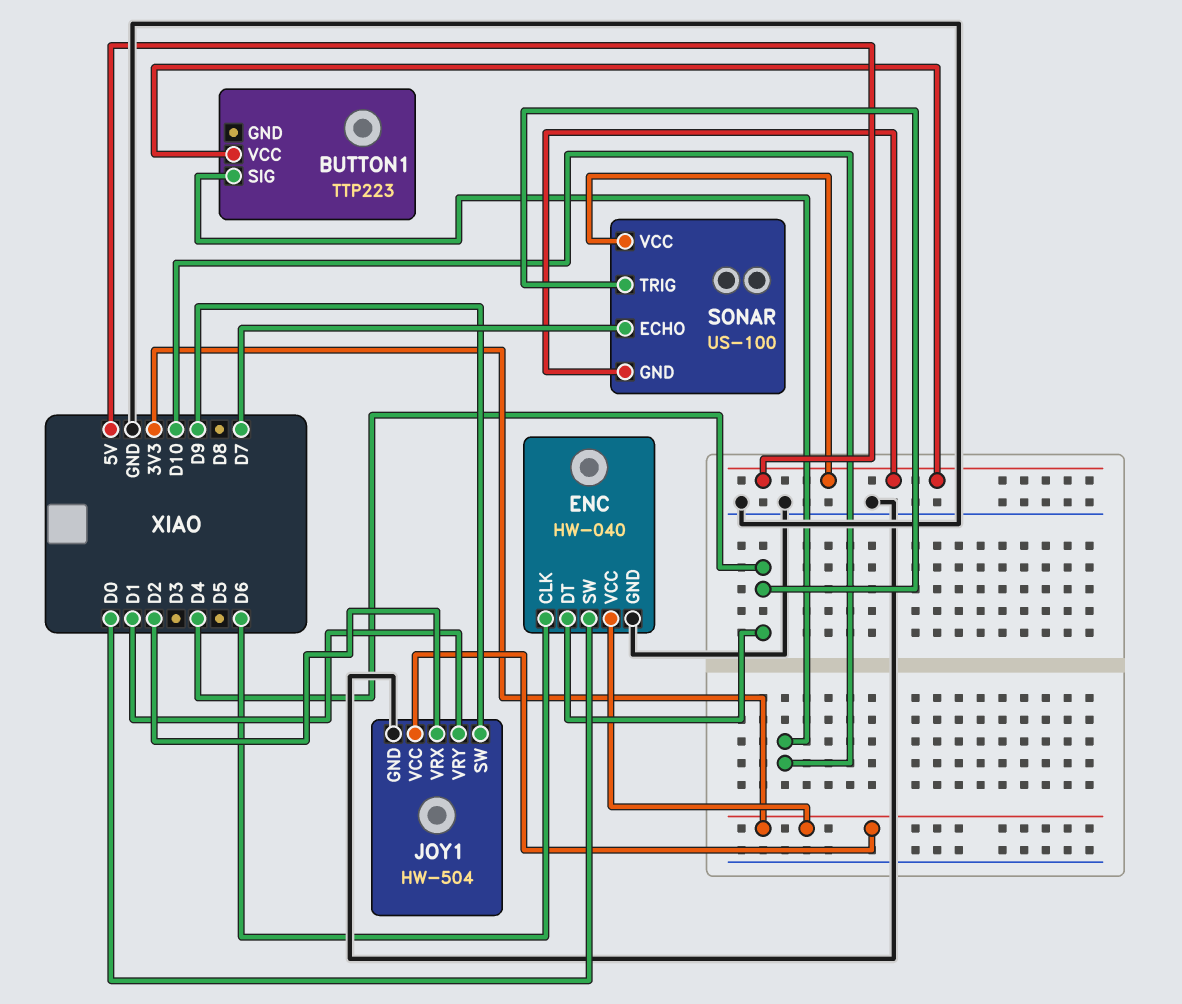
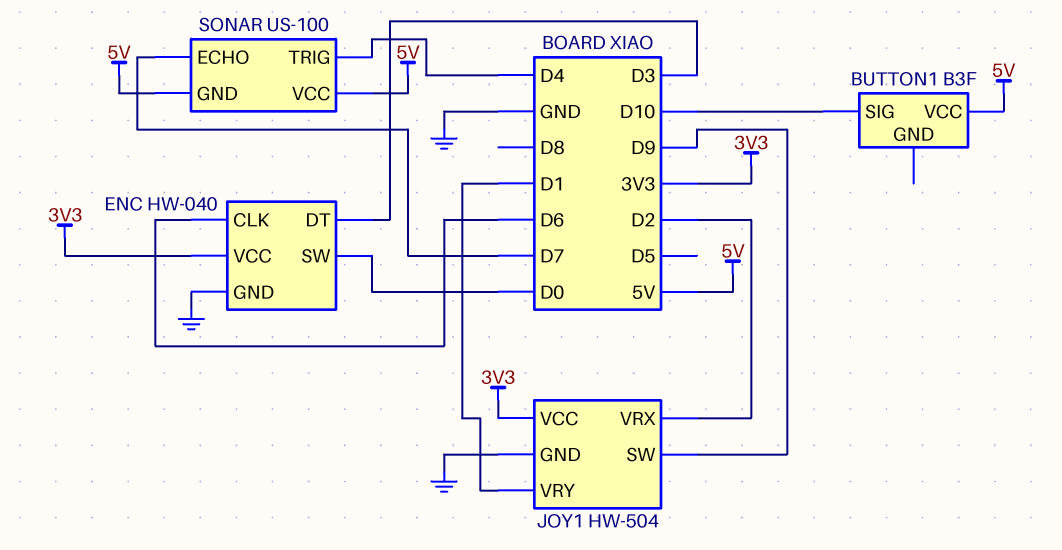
BUTTON1: TTP223 -> B3F
ENC pin DT: D4 -> D3

